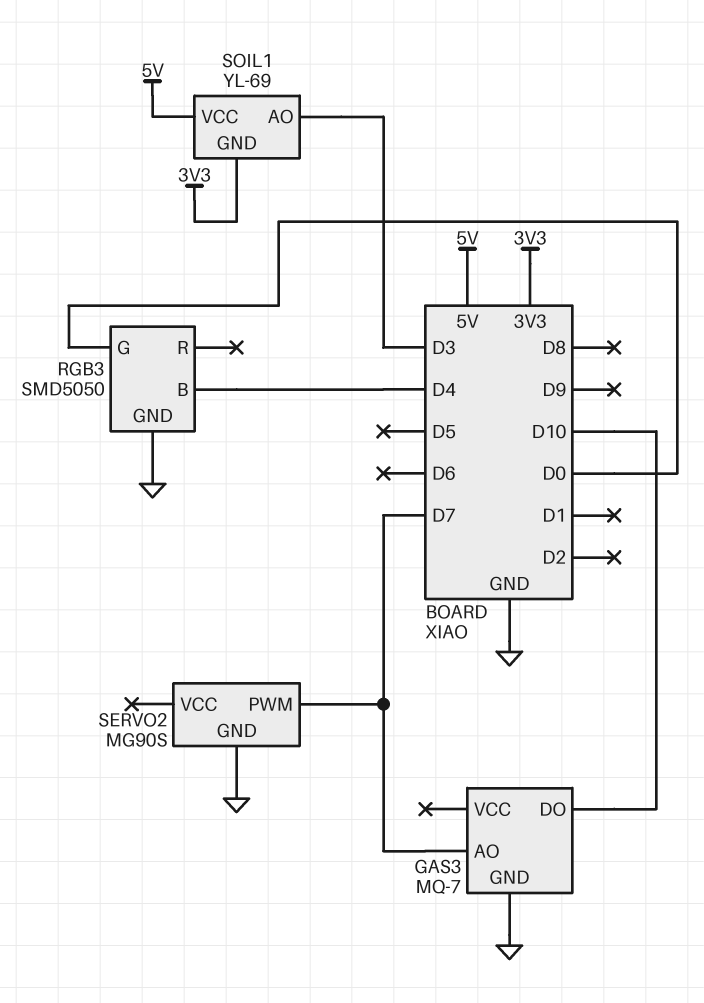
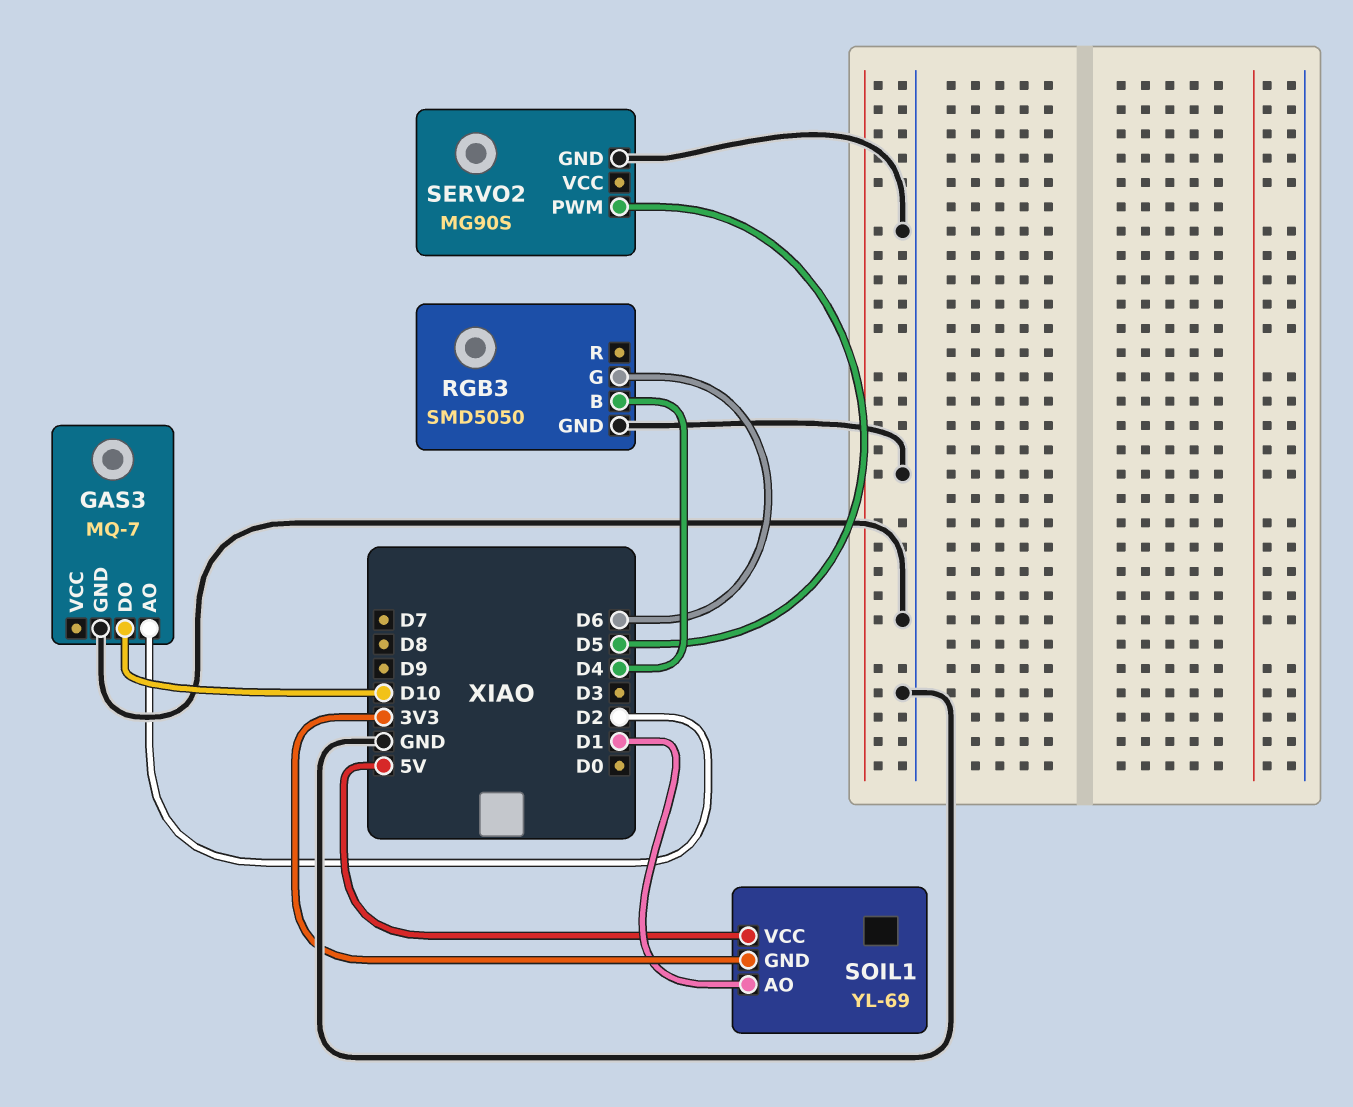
GAS3 pin AO: D7 -> D2
RGB3 pin G: D0 -> D6
SERVO2 pin PWM: D7 -> D5
SOIL1 pin AO: D3 -> D1

